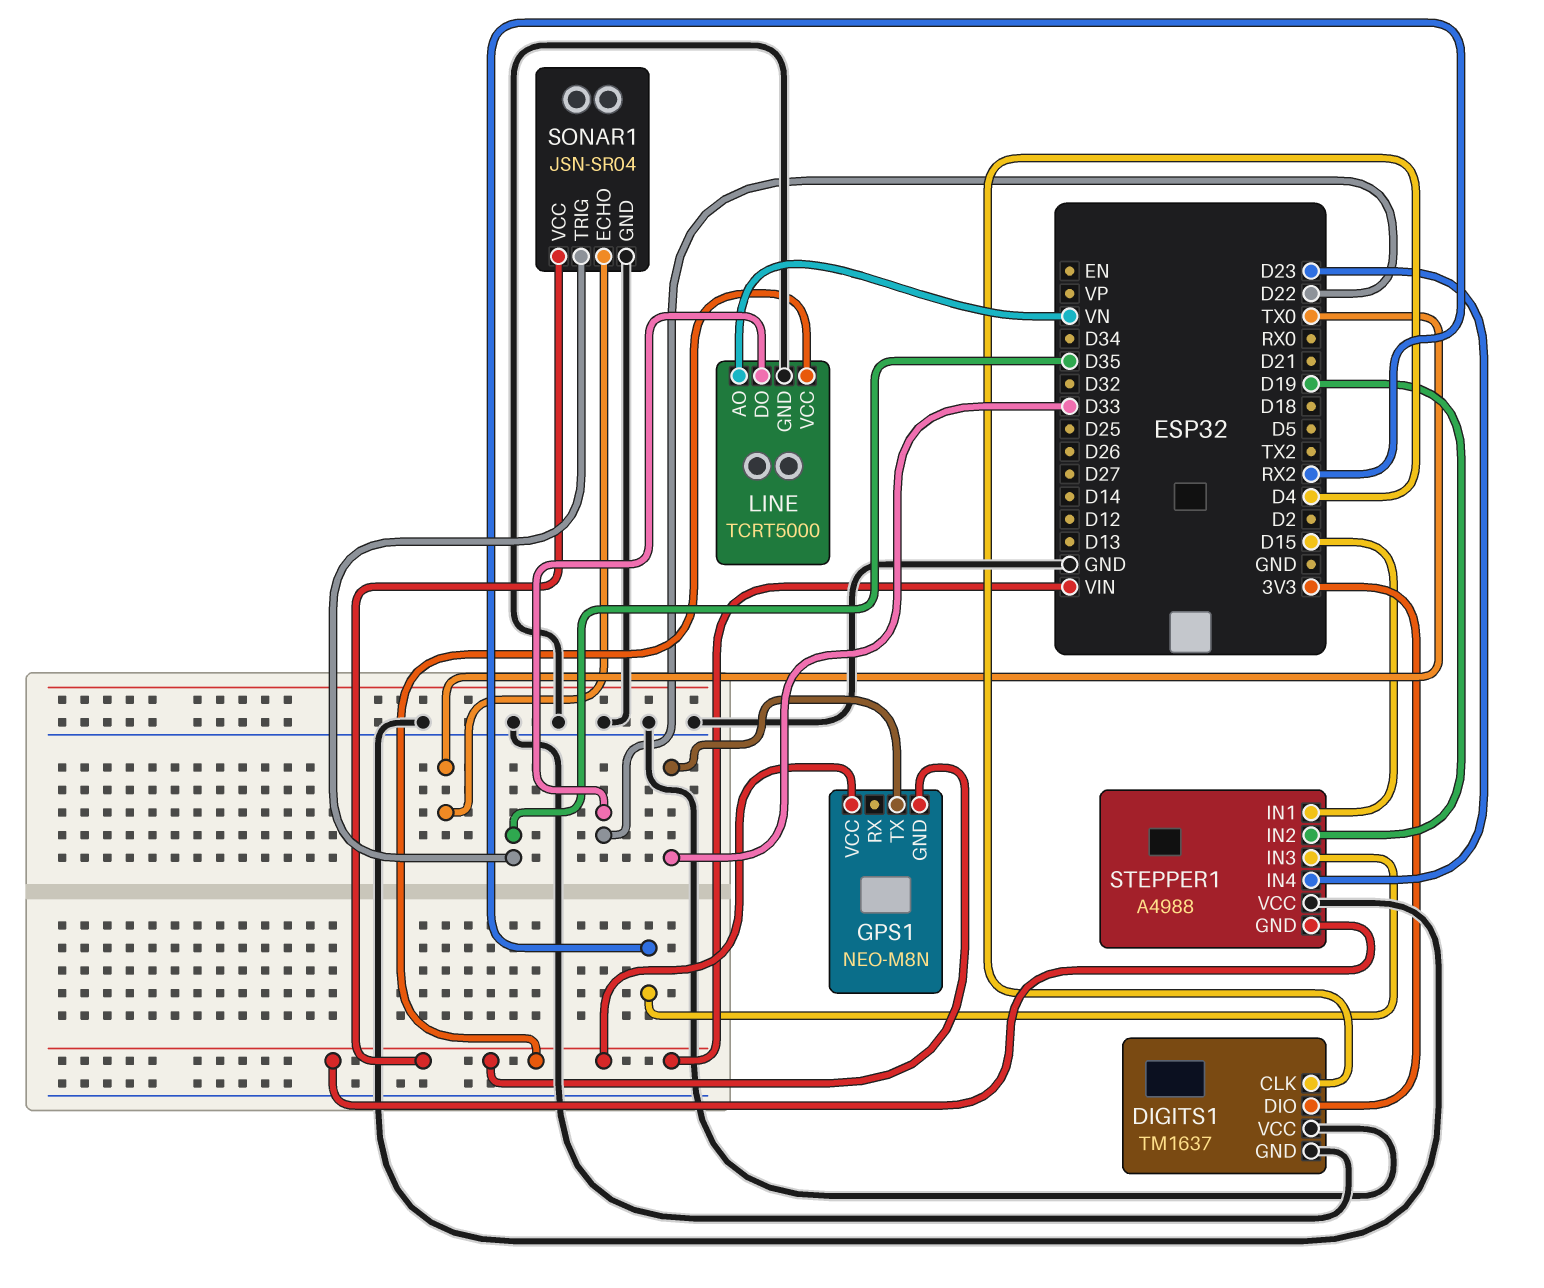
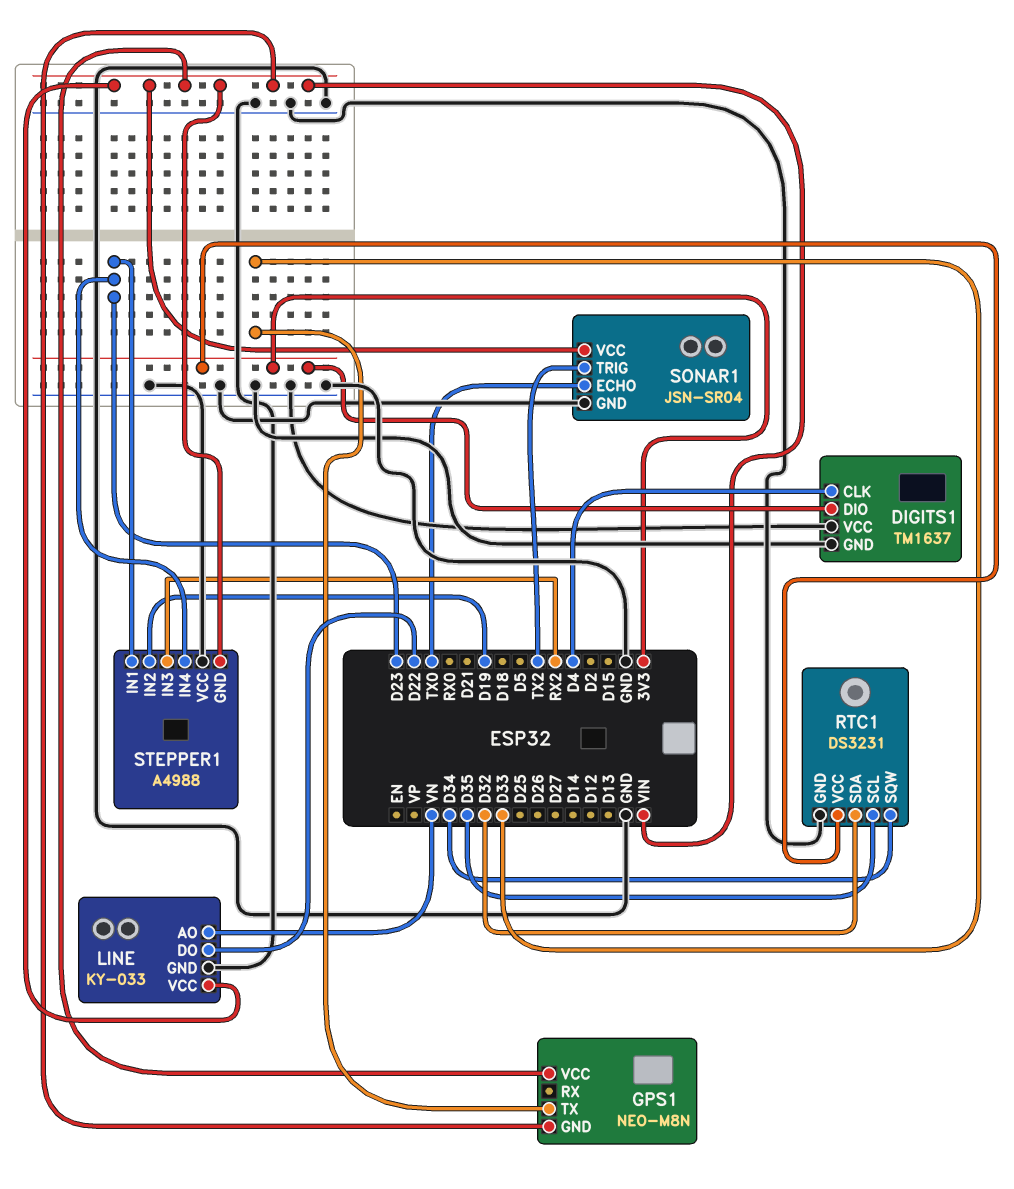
LINE: TCRT5000 -> KY-033
RTC1: none -> DS3231
RTC1 pin GND: none -> GND
RTC1 pin SCL: none -> D35
RTC1 pin SDA: none -> D32
RTC1 pin SQW: none -> D34
RTC1 pin VCC: none -> 3V3
SONAR1 pin TRIG: D35 -> TX2
STEPPER1 pin IN1: D15 -> D23

